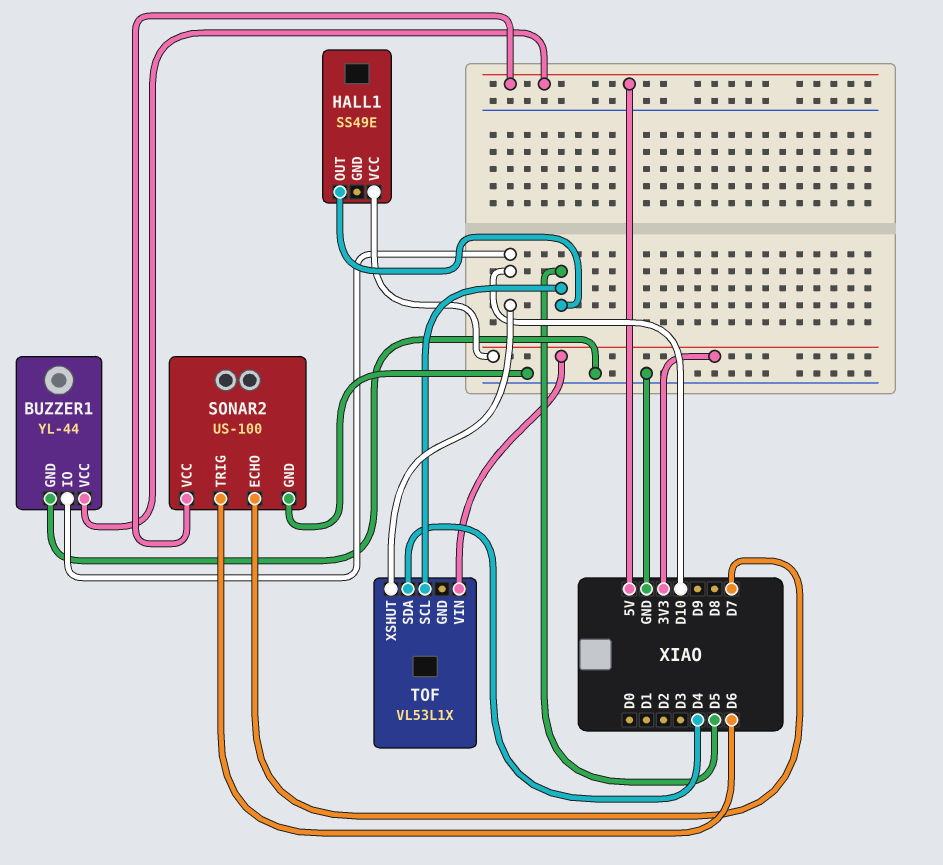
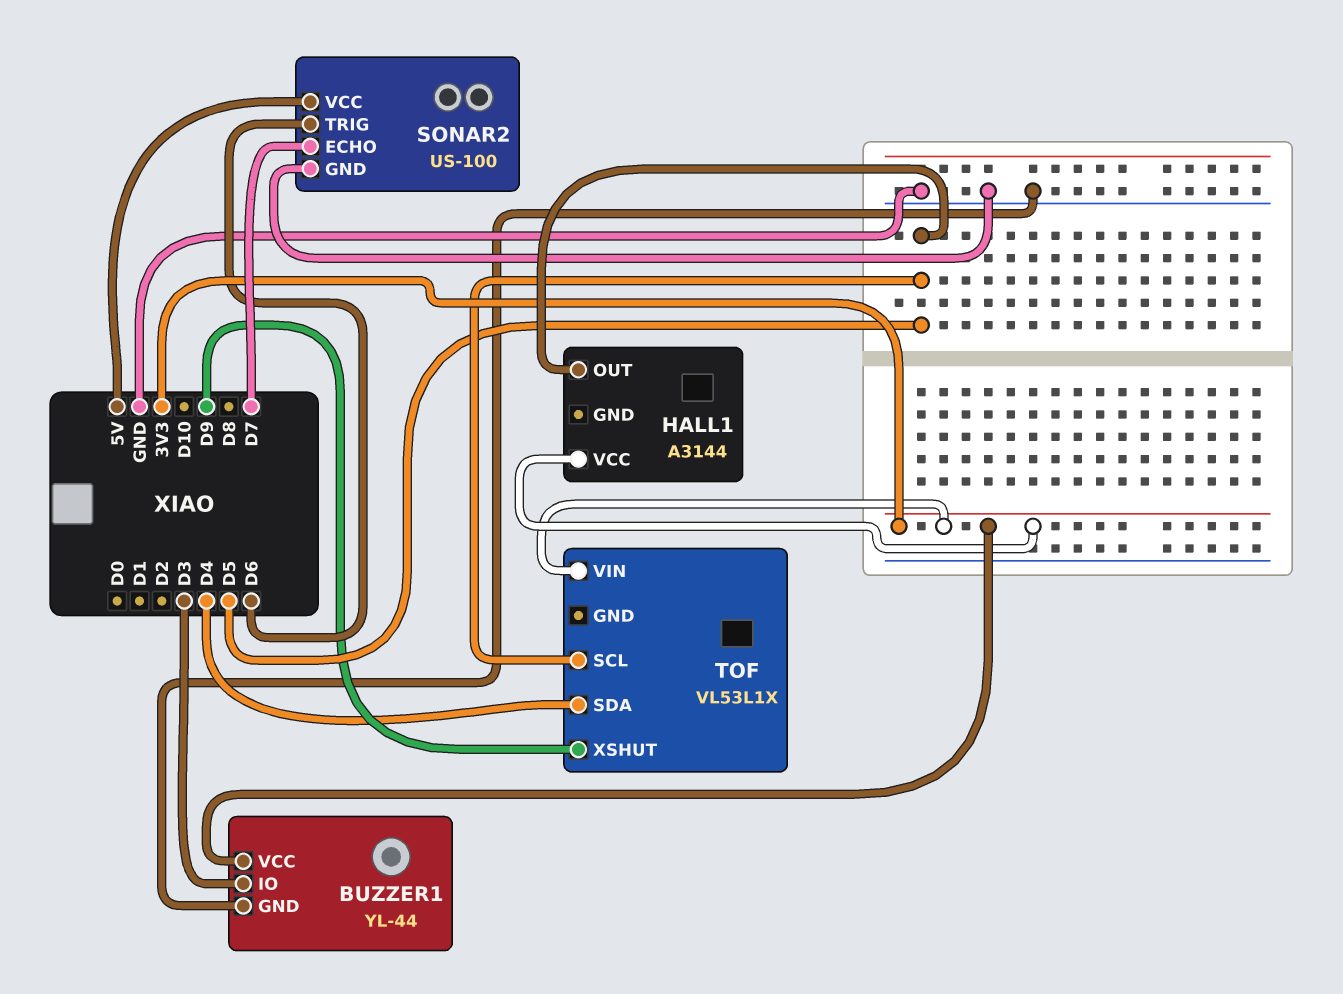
BUZZER1 pin IO: D10 -> D3
BUZZER1 pin VCC: 5V -> 3V3
HALL1: SS49E -> A3144
TOF pin XSHUT: D10 -> D9

